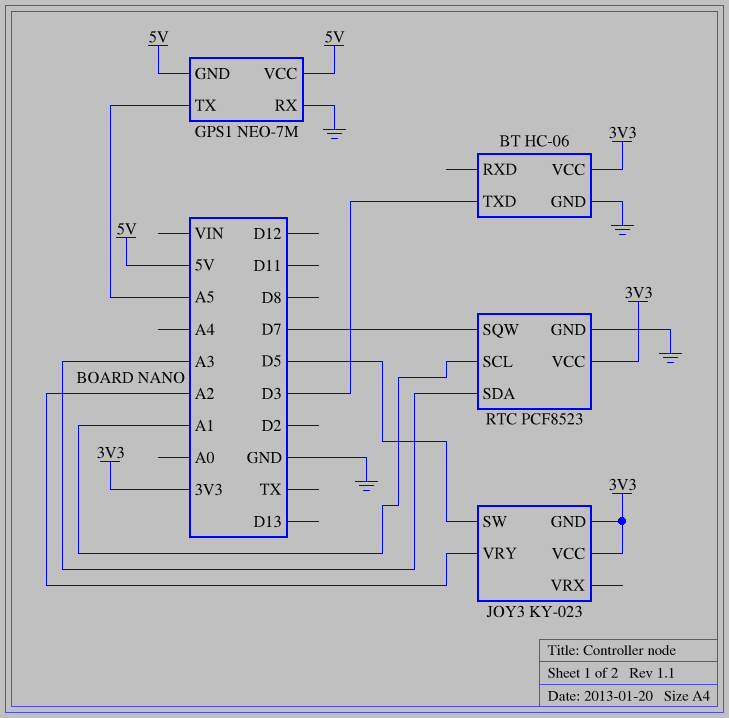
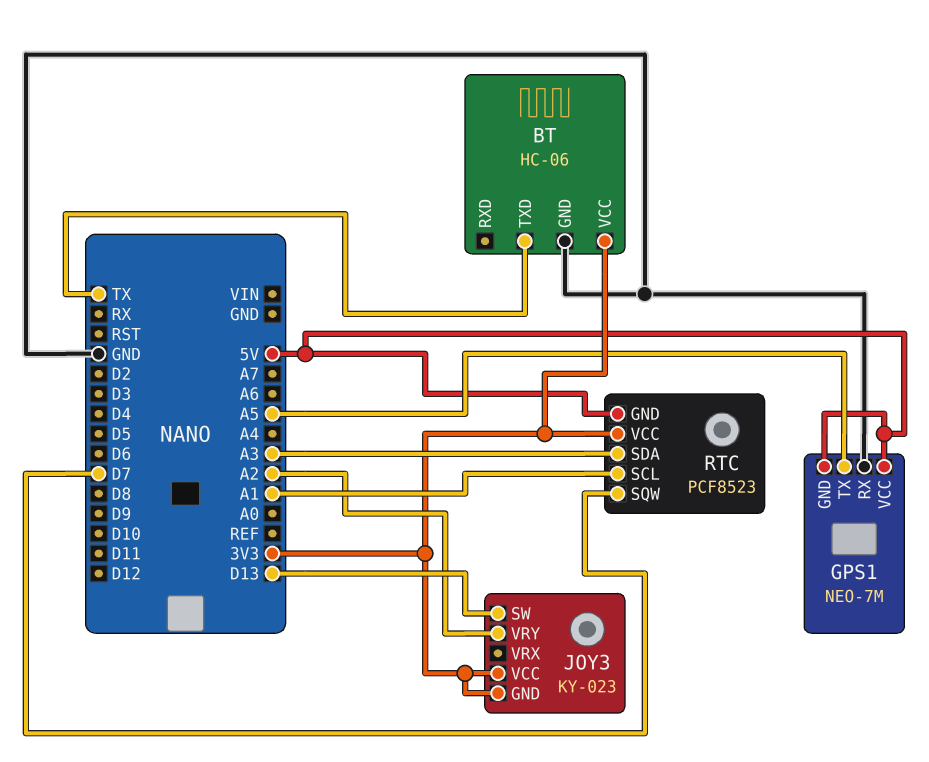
BT pin TXD: D3 -> TX
JOY3 pin SW: D5 -> D13
RTC pin GND: GND -> 5V

